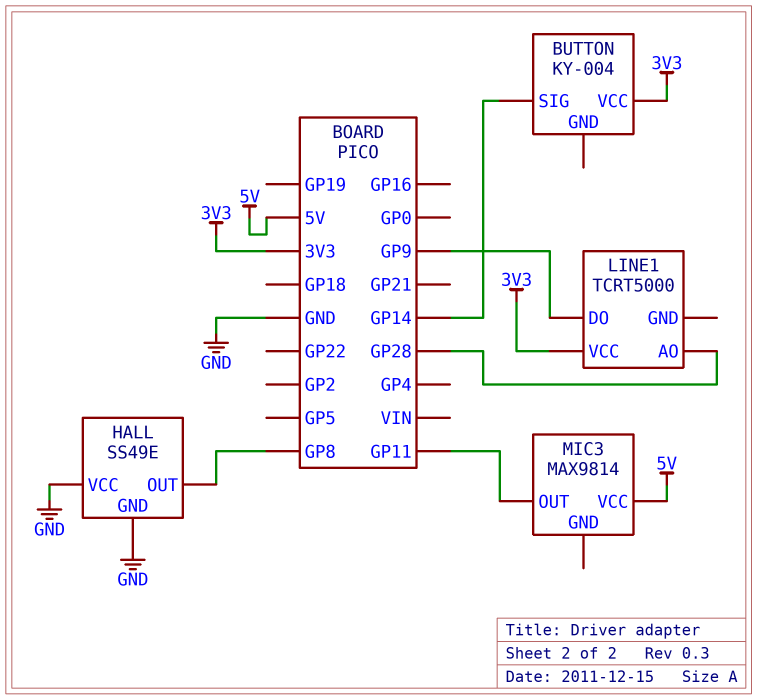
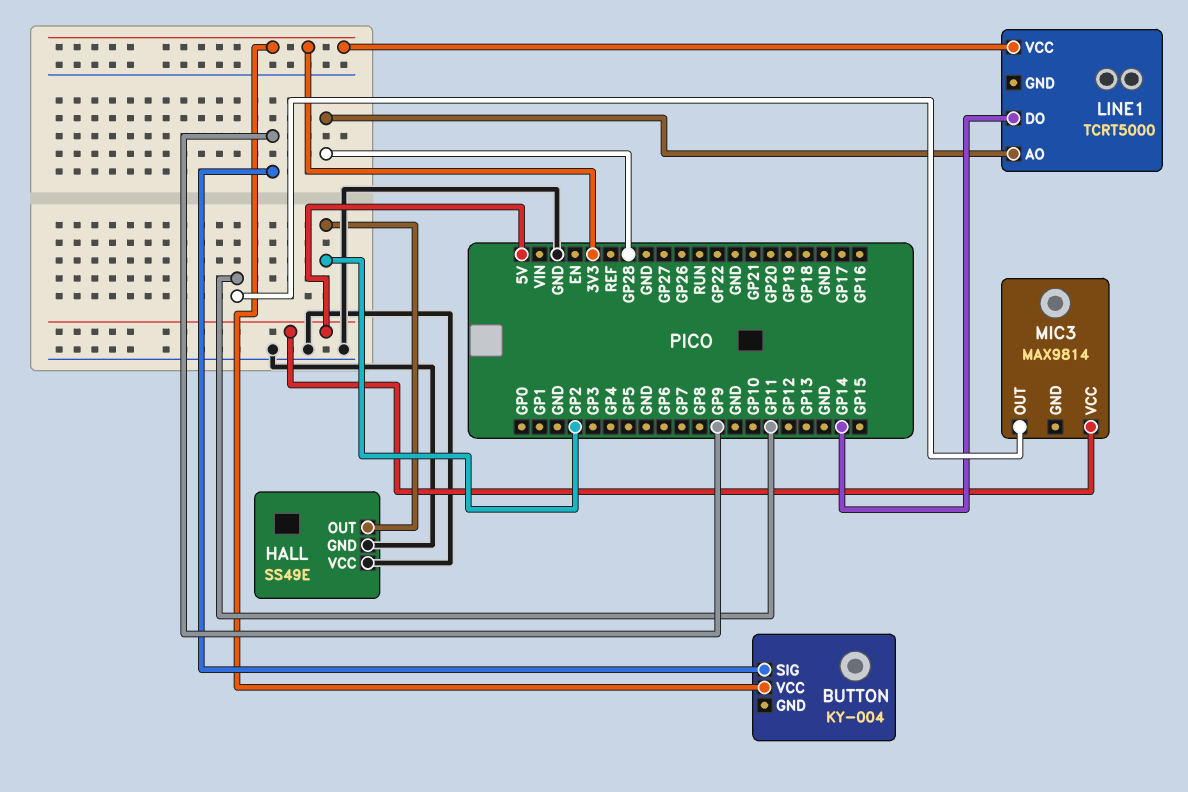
BUTTON pin SIG: GP14 -> GP9
HALL pin OUT: GP8 -> GP2
LINE1 pin DO: GP9 -> GP14

